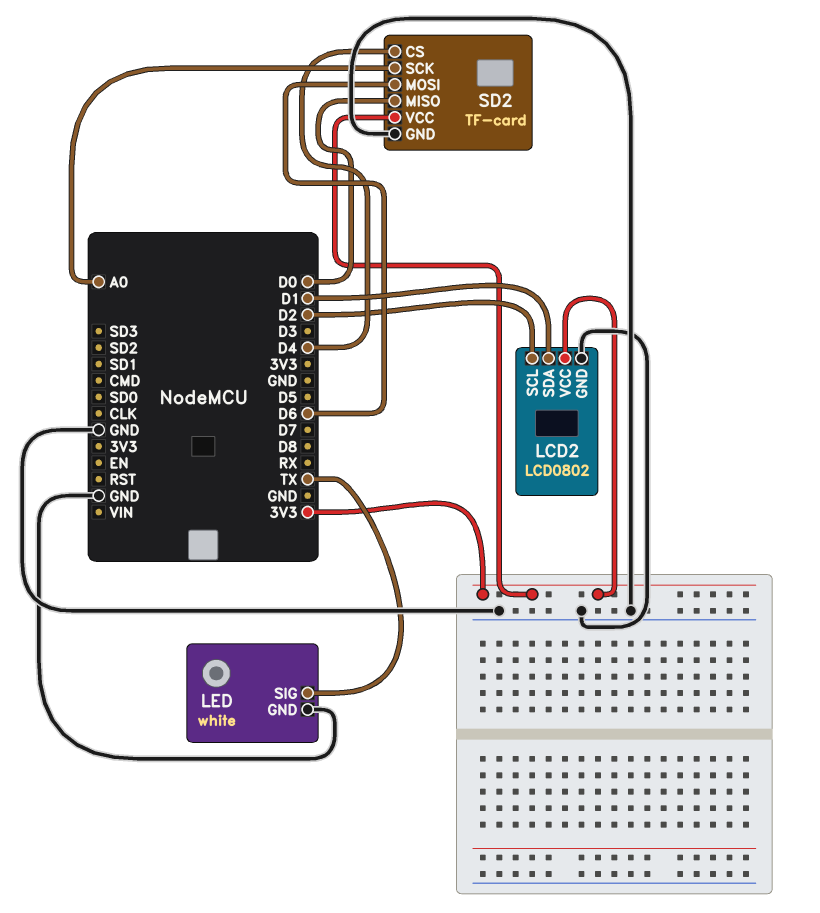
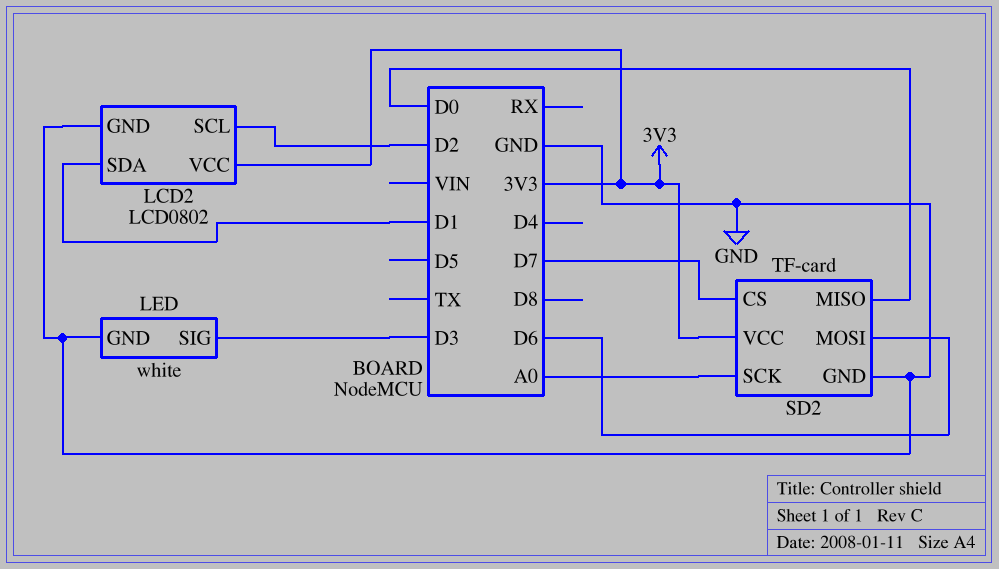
LED pin SIG: TX -> D3
SD2 pin CS: D4 -> D7

